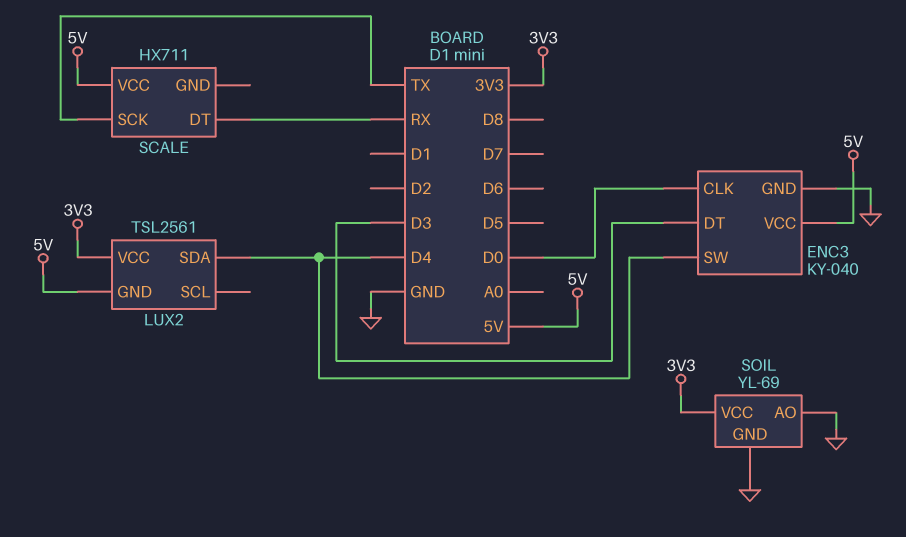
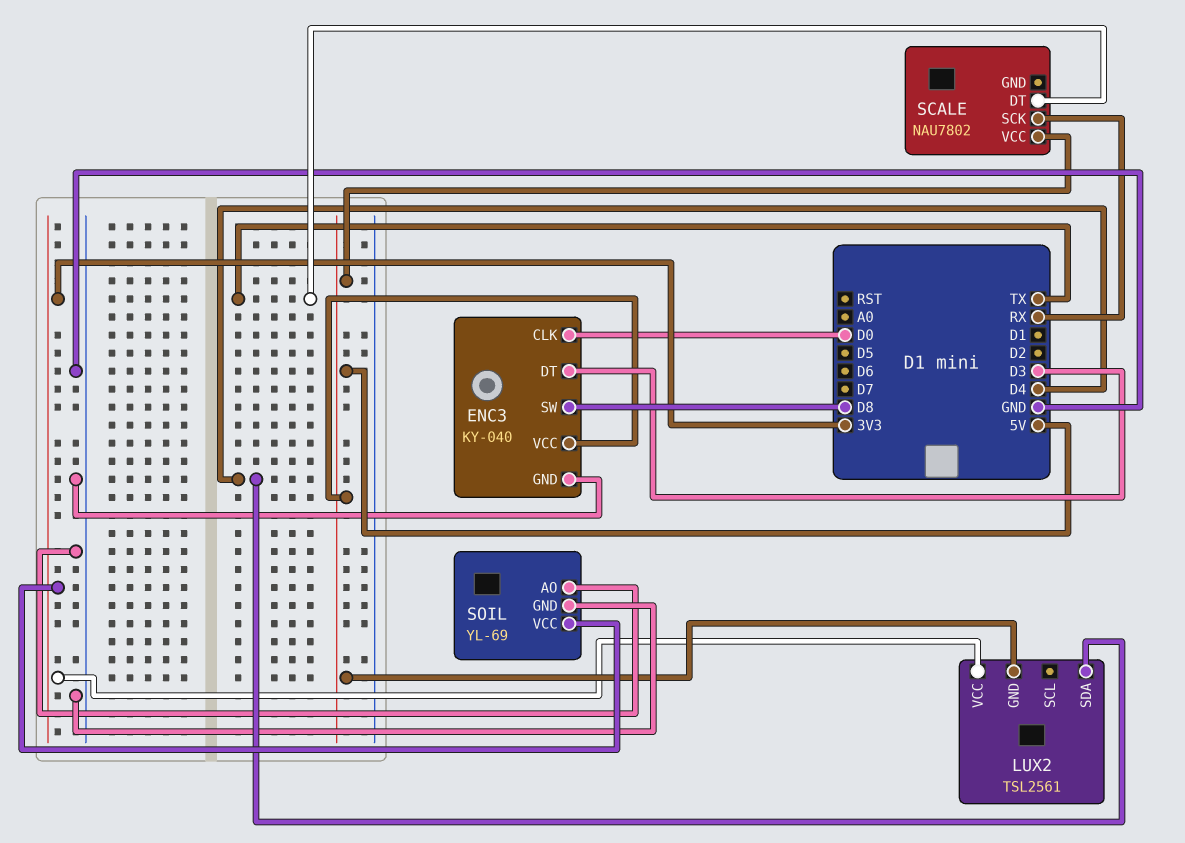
ENC3 pin SW: D4 -> D8
SCALE: HX711 -> NAU7802
SCALE pin DT: RX -> TX
SCALE pin SCK: TX -> RX

